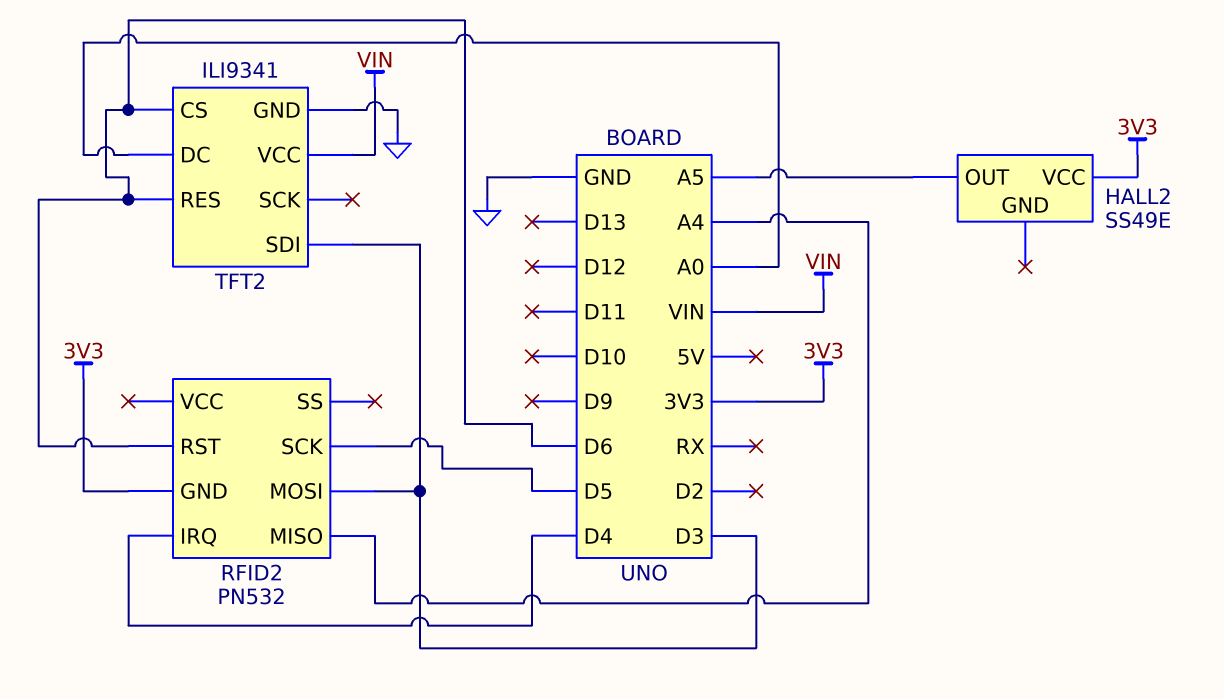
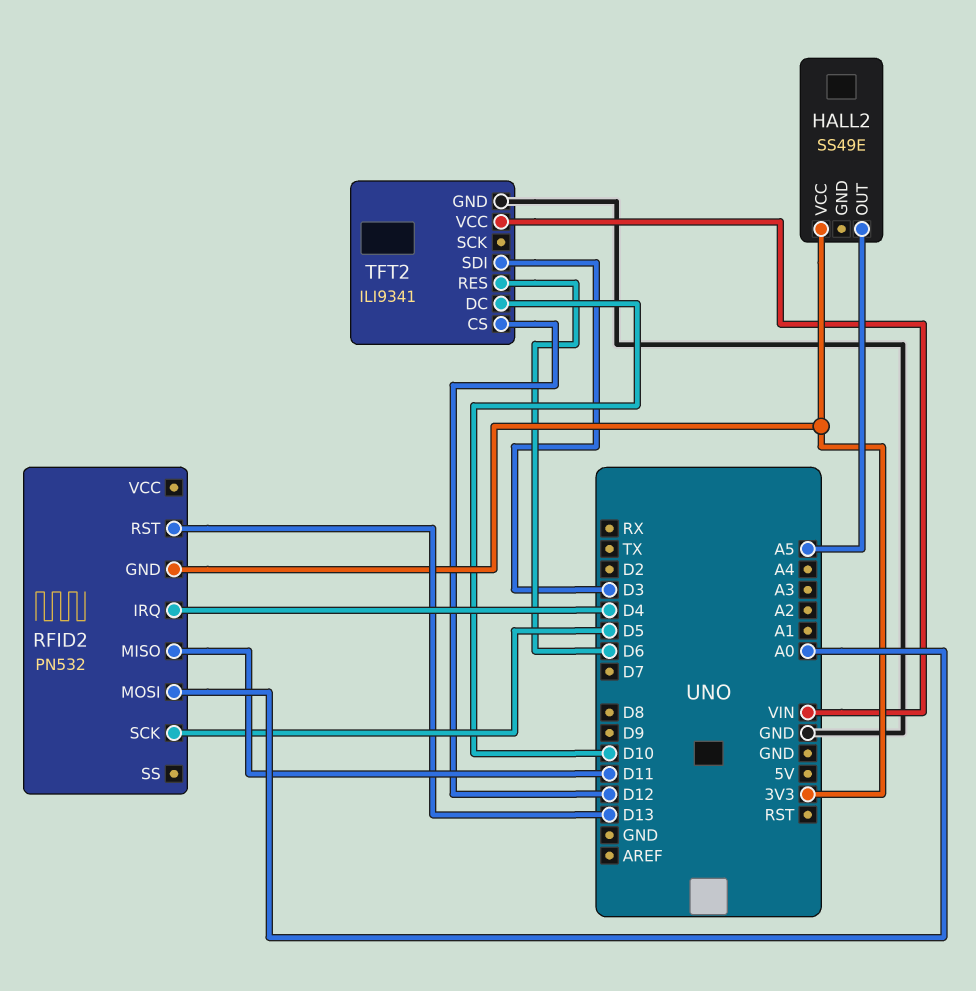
RFID2 pin MISO: A4 -> D11
RFID2 pin MOSI: D3 -> A0
RFID2 pin RST: D6 -> D13
TFT2 pin CS: D6 -> D12
TFT2 pin DC: A0 -> D10

